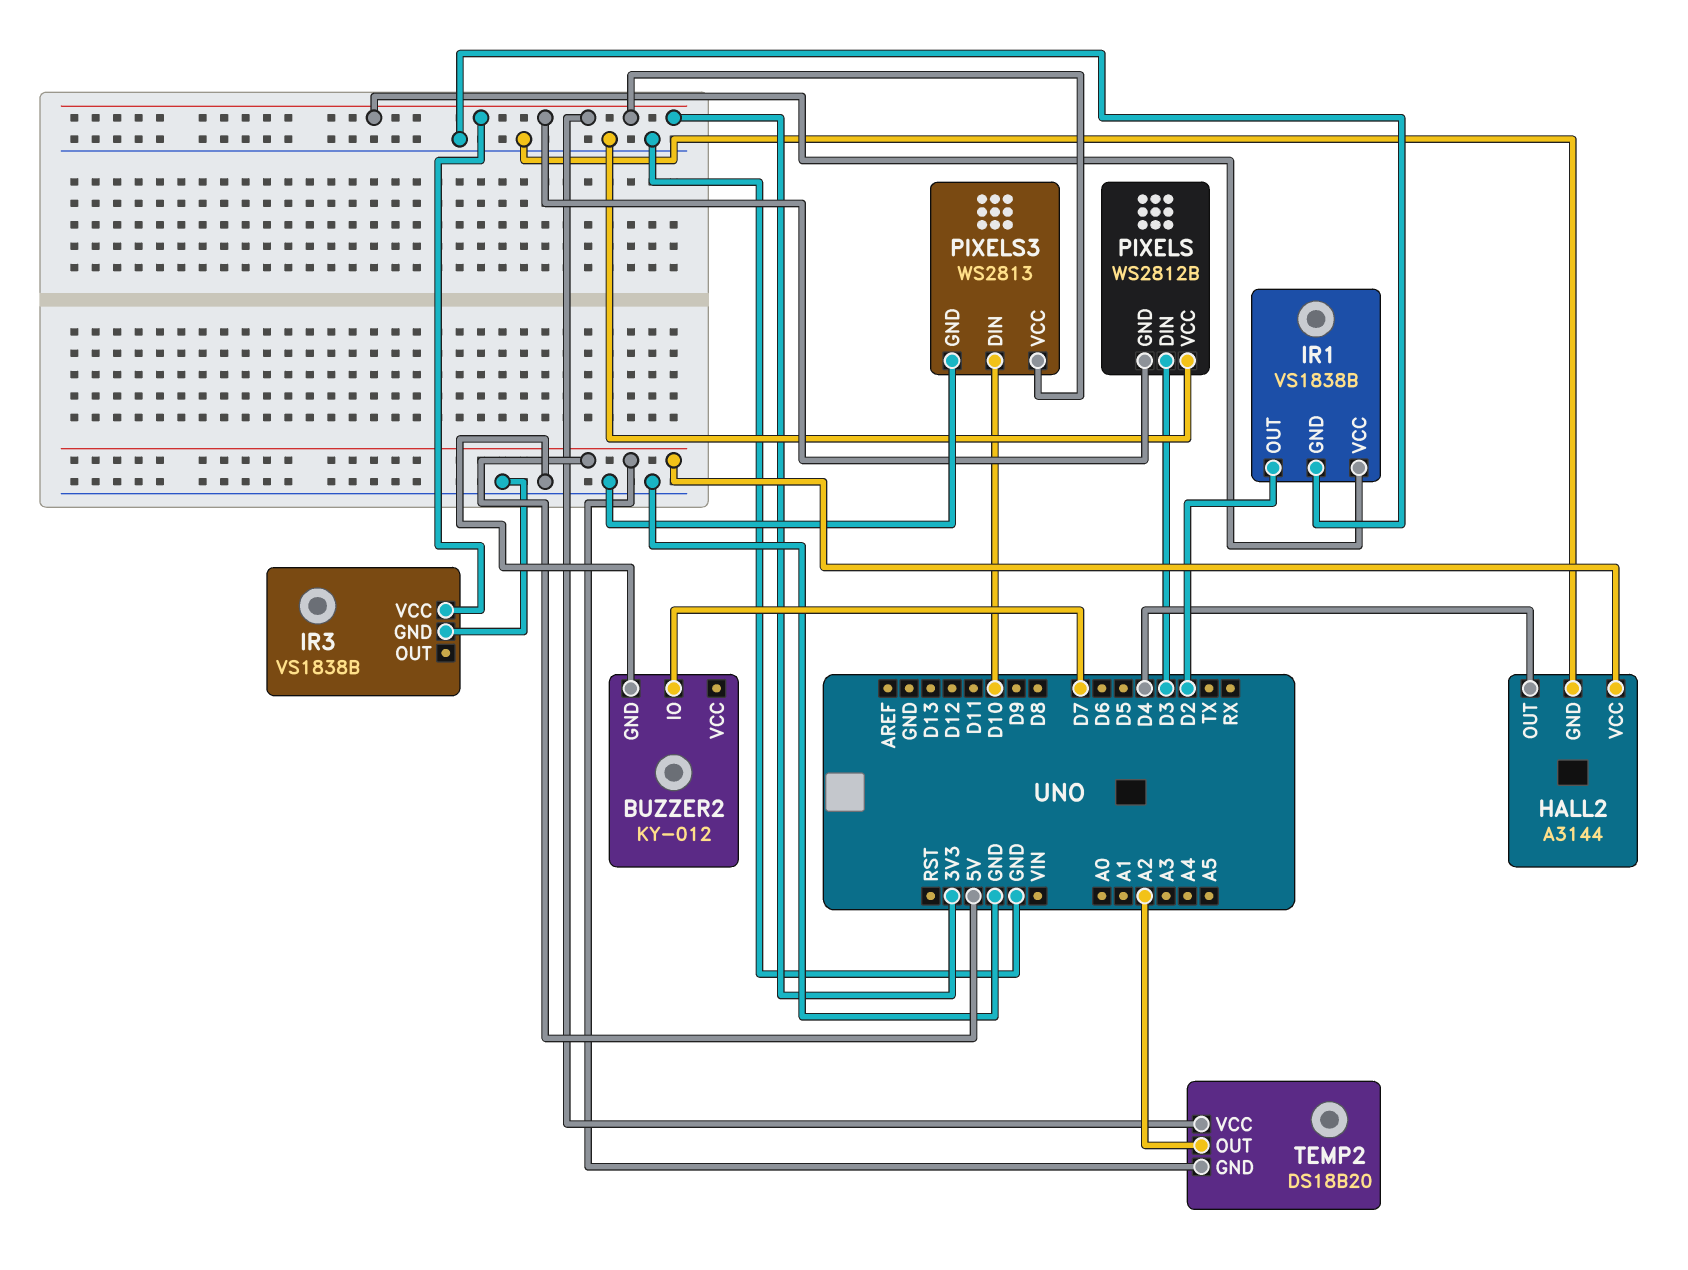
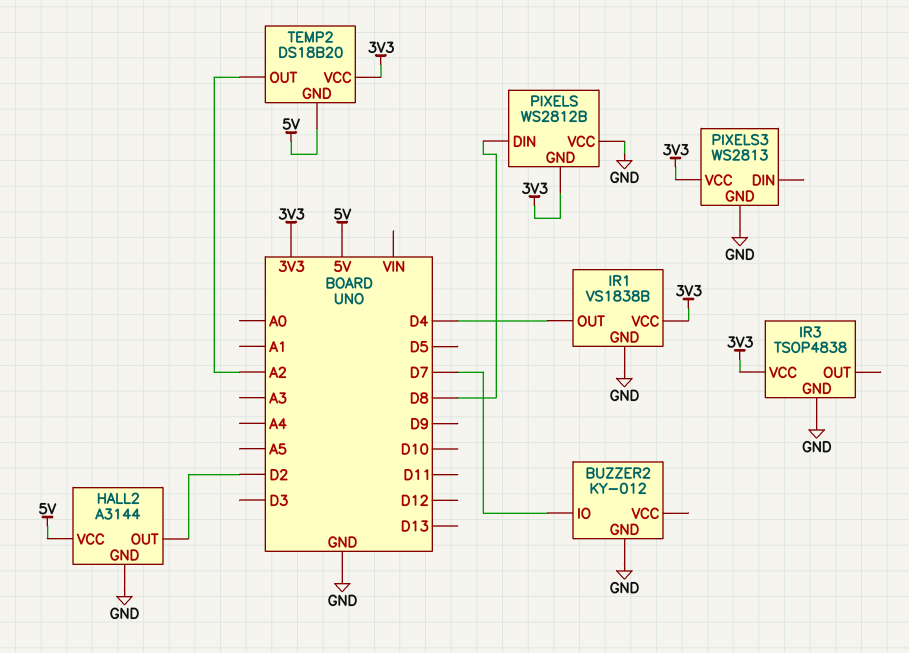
HALL2 pin OUT: D4 -> D2
IR1 pin OUT: D2 -> D4
IR3: VS1838B -> TSOP4838
PIXELS pin DIN: D3 -> D8
PIXELS3 pin DIN: D10 -> none

